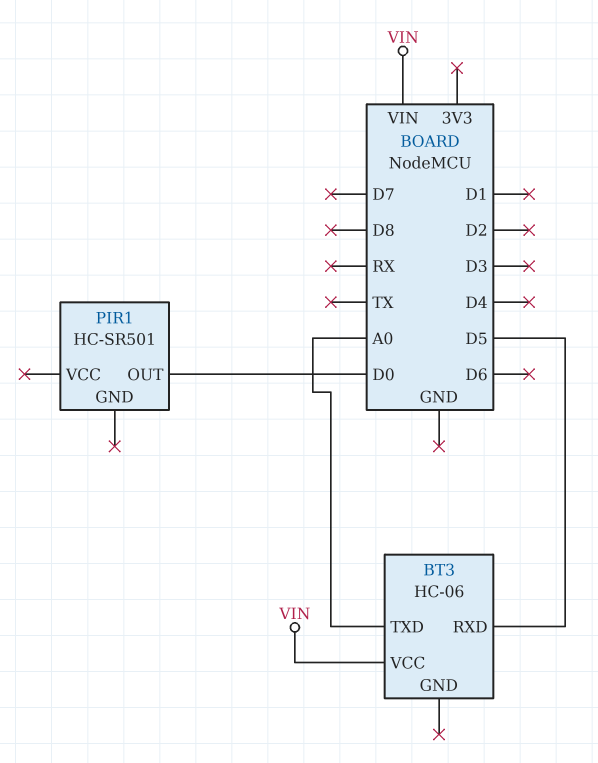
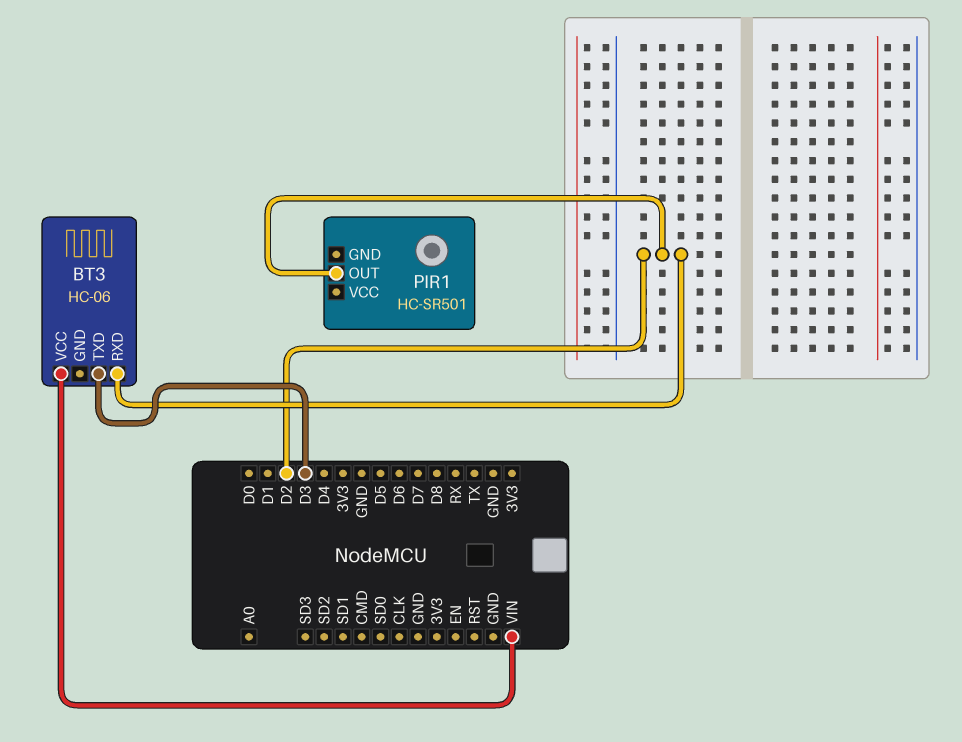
BT3 pin RXD: D5 -> D2
BT3 pin TXD: A0 -> D3
PIR1 pin OUT: D0 -> D2

